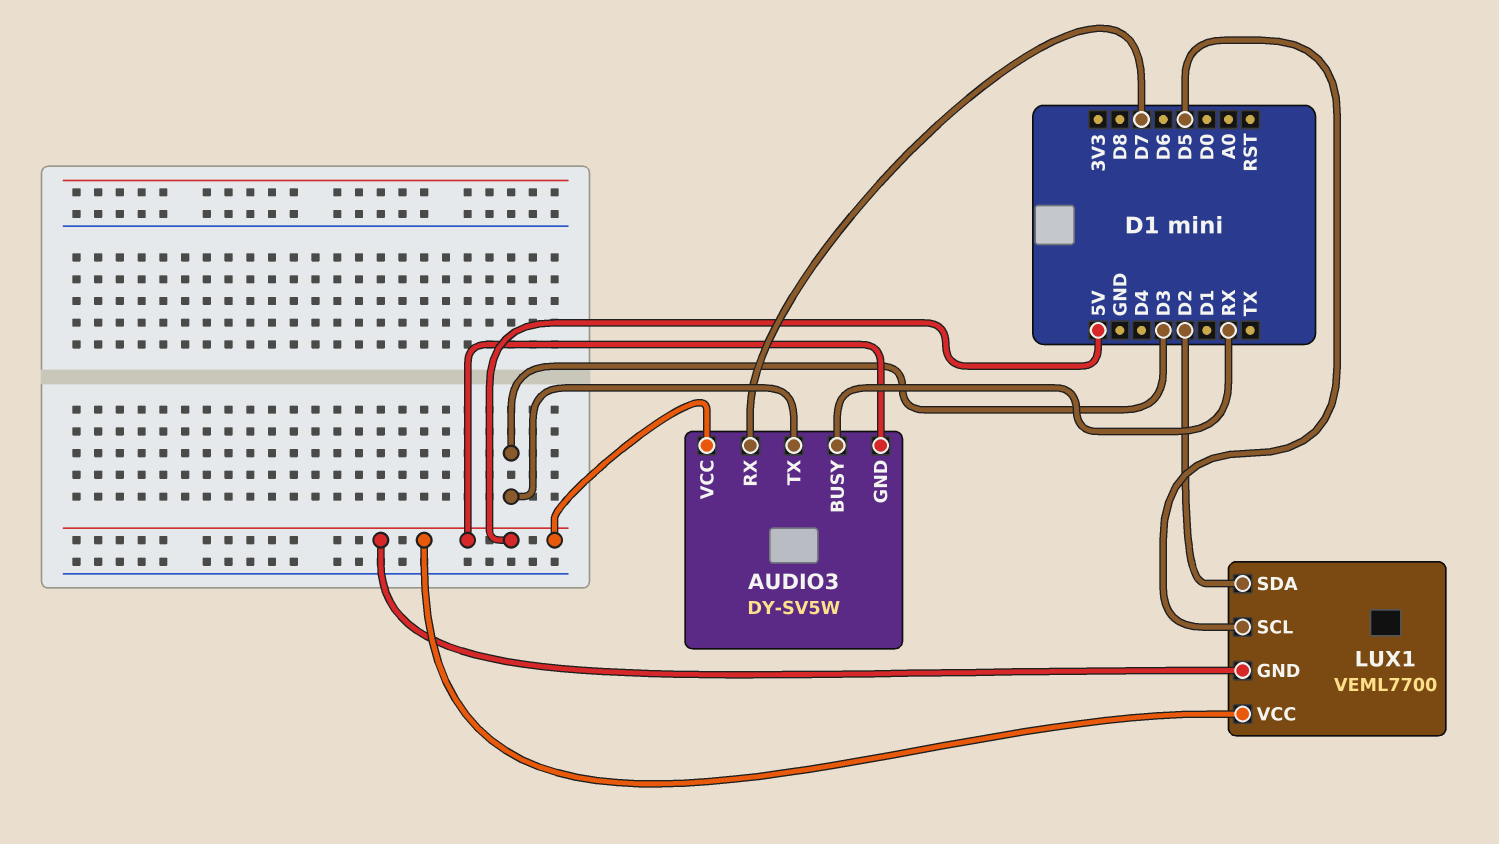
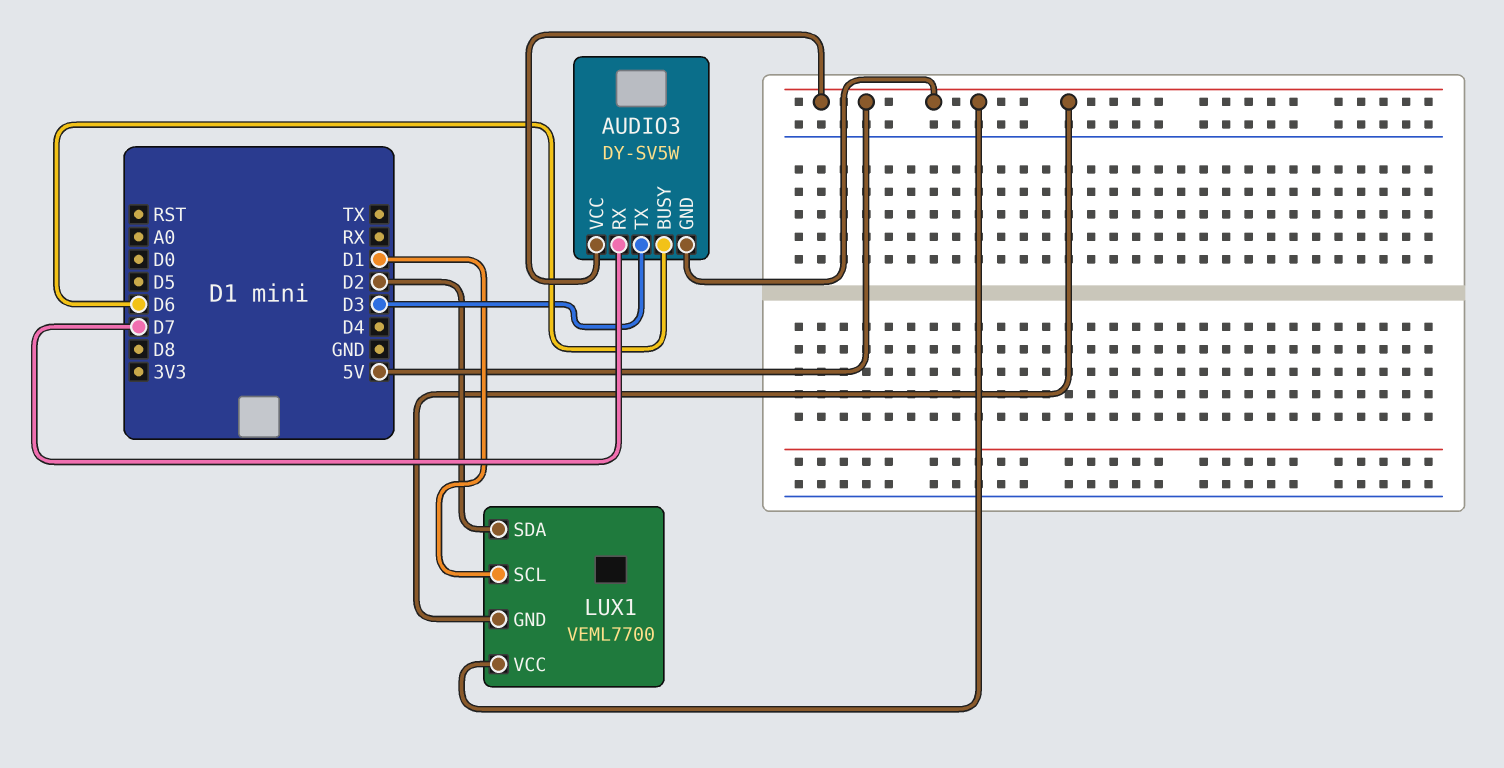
AUDIO3 pin BUSY: RX -> D6
LUX1 pin SCL: D5 -> D1

